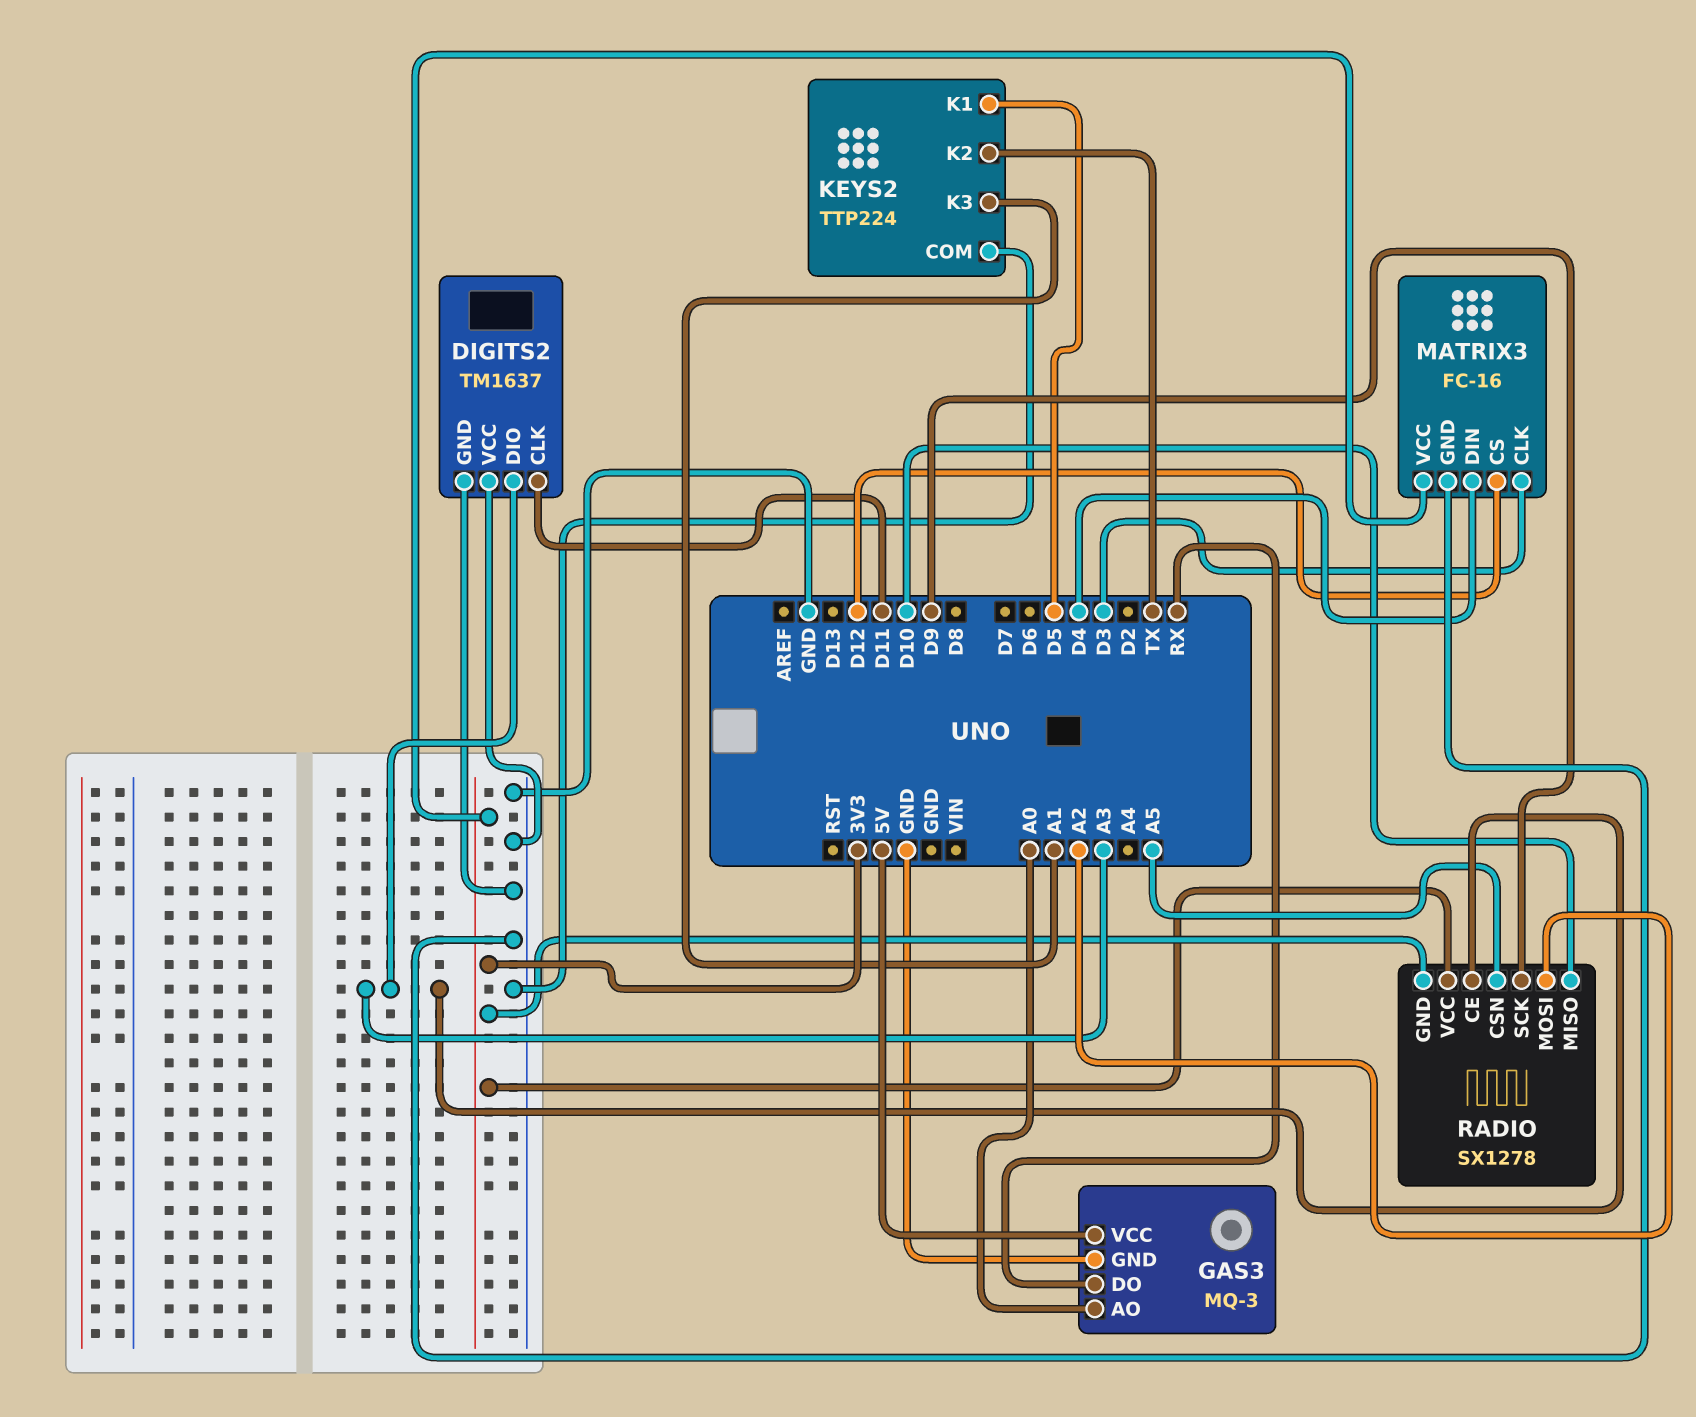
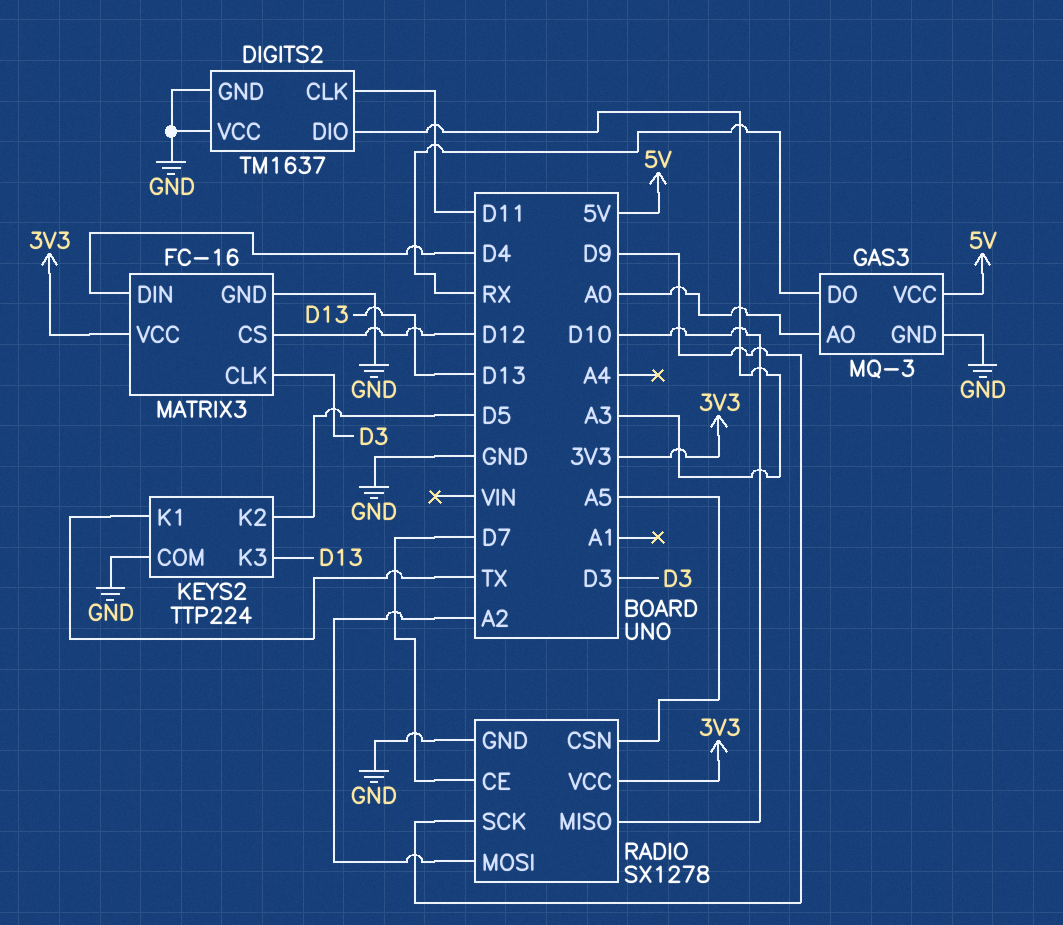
KEYS2 pin K1: D5 -> TX
KEYS2 pin K2: TX -> D5
KEYS2 pin K3: A1 -> D13
RADIO pin CE: A3 -> D7
RADIO pin GND: 3V3 -> GND

